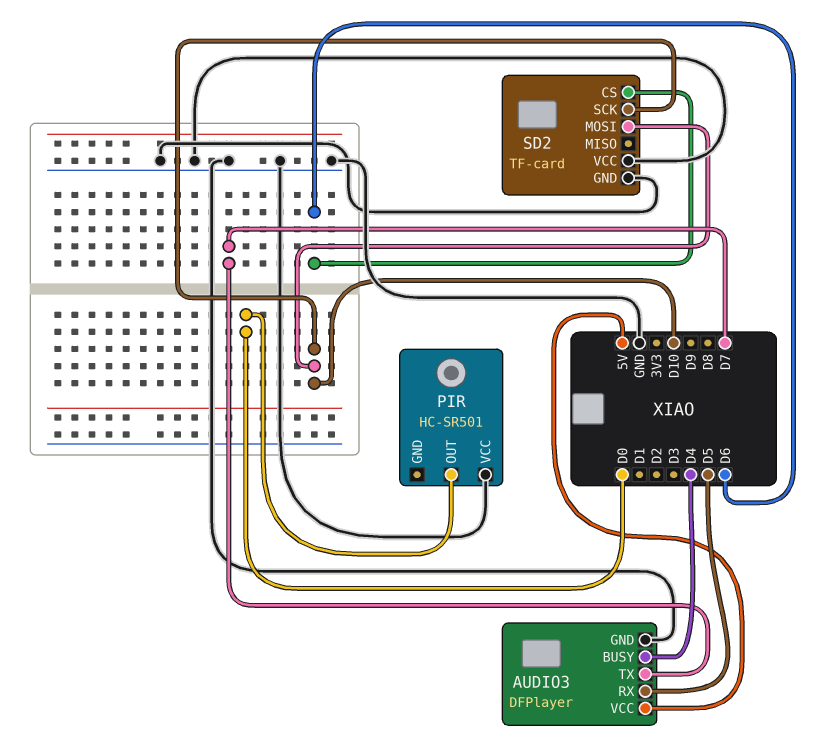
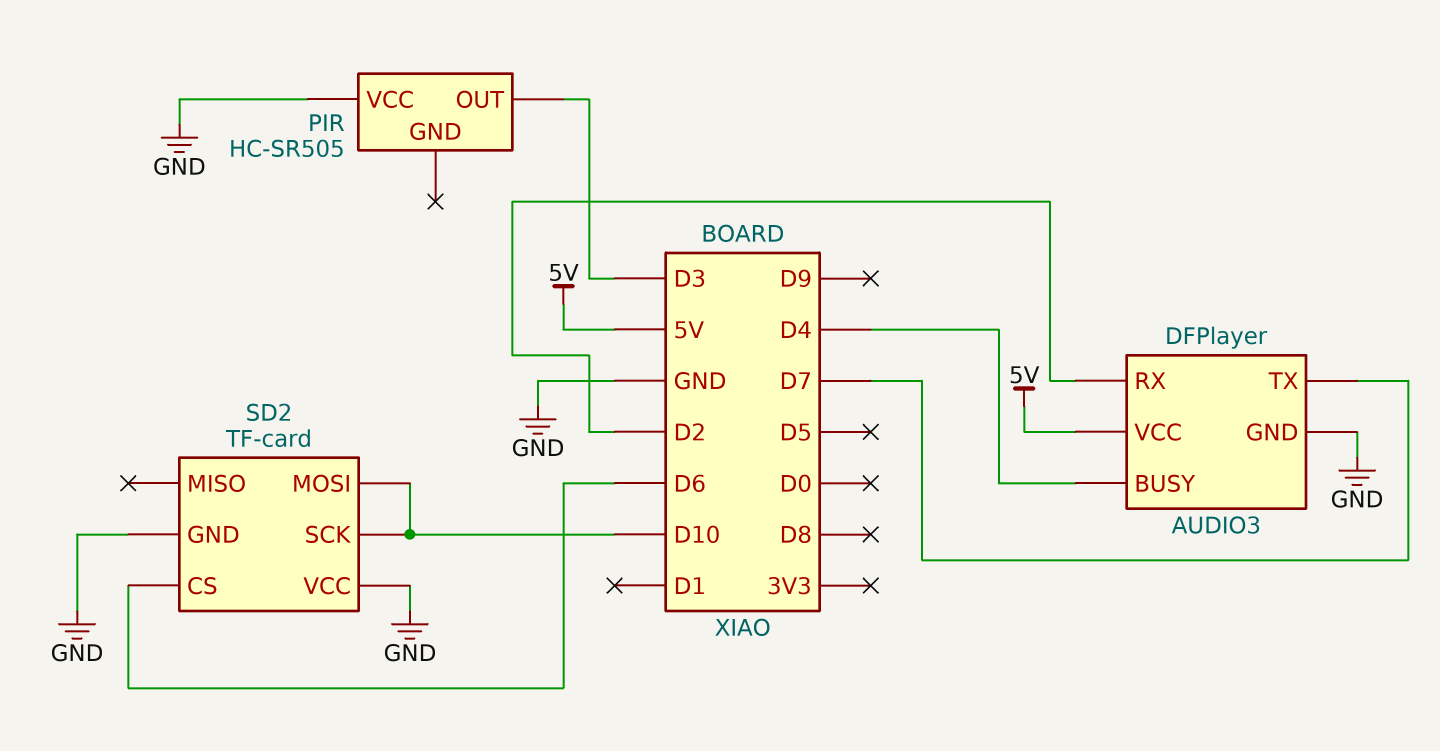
AUDIO3 pin RX: D5 -> D2
PIR: HC-SR501 -> HC-SR505
PIR pin OUT: D0 -> D3

